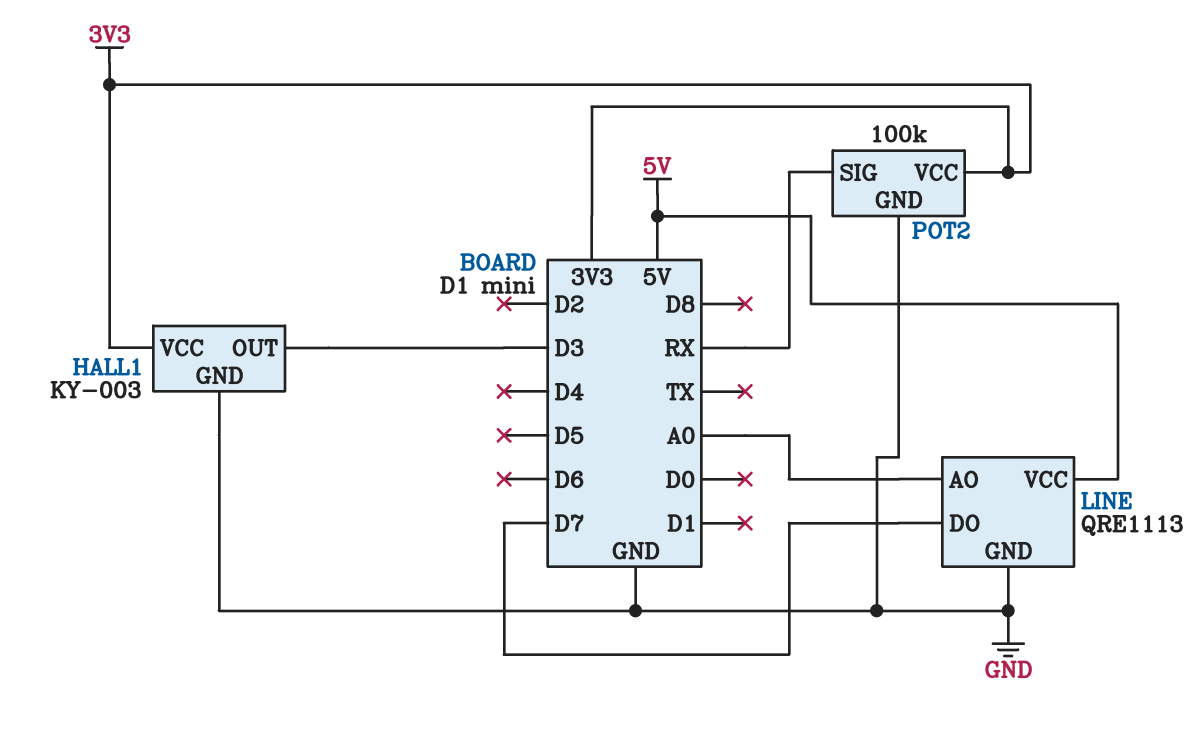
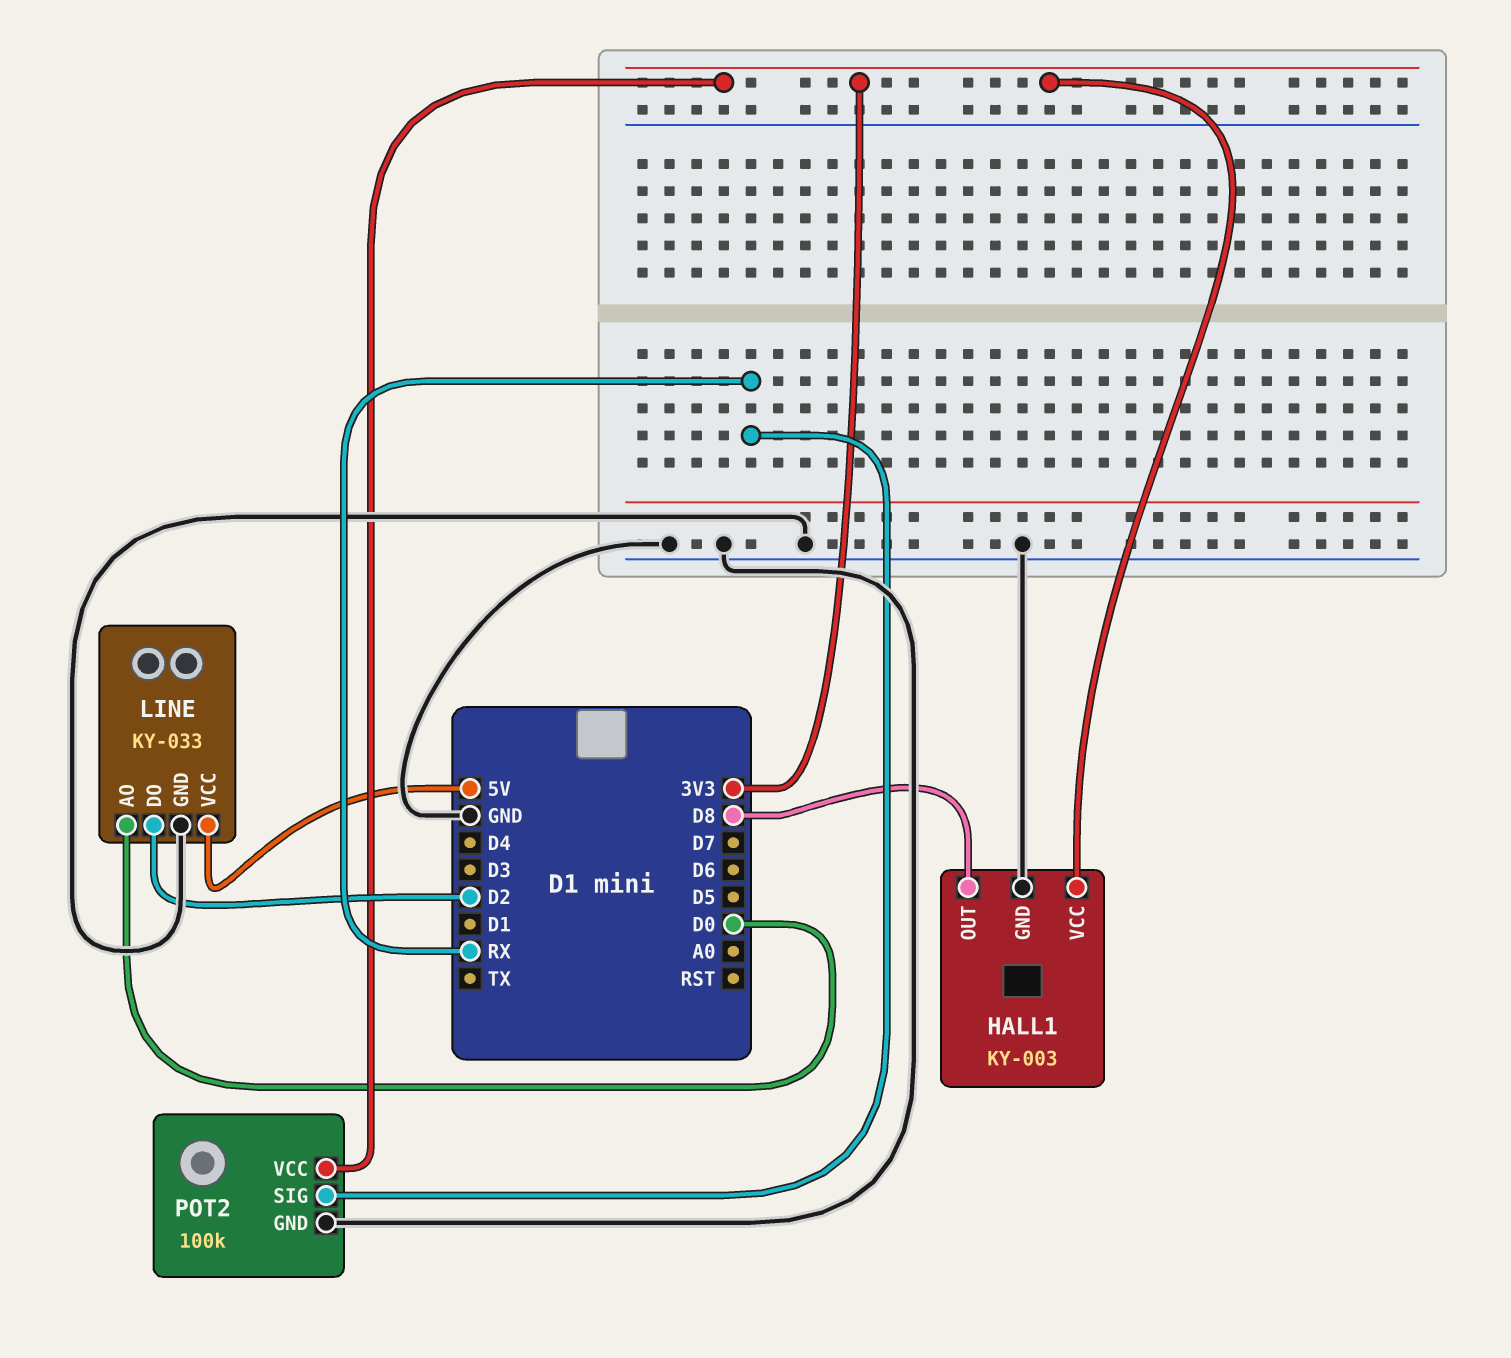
HALL1 pin OUT: D3 -> D8
LINE: QRE1113 -> KY-033
LINE pin AO: A0 -> D0
LINE pin DO: D7 -> D2

